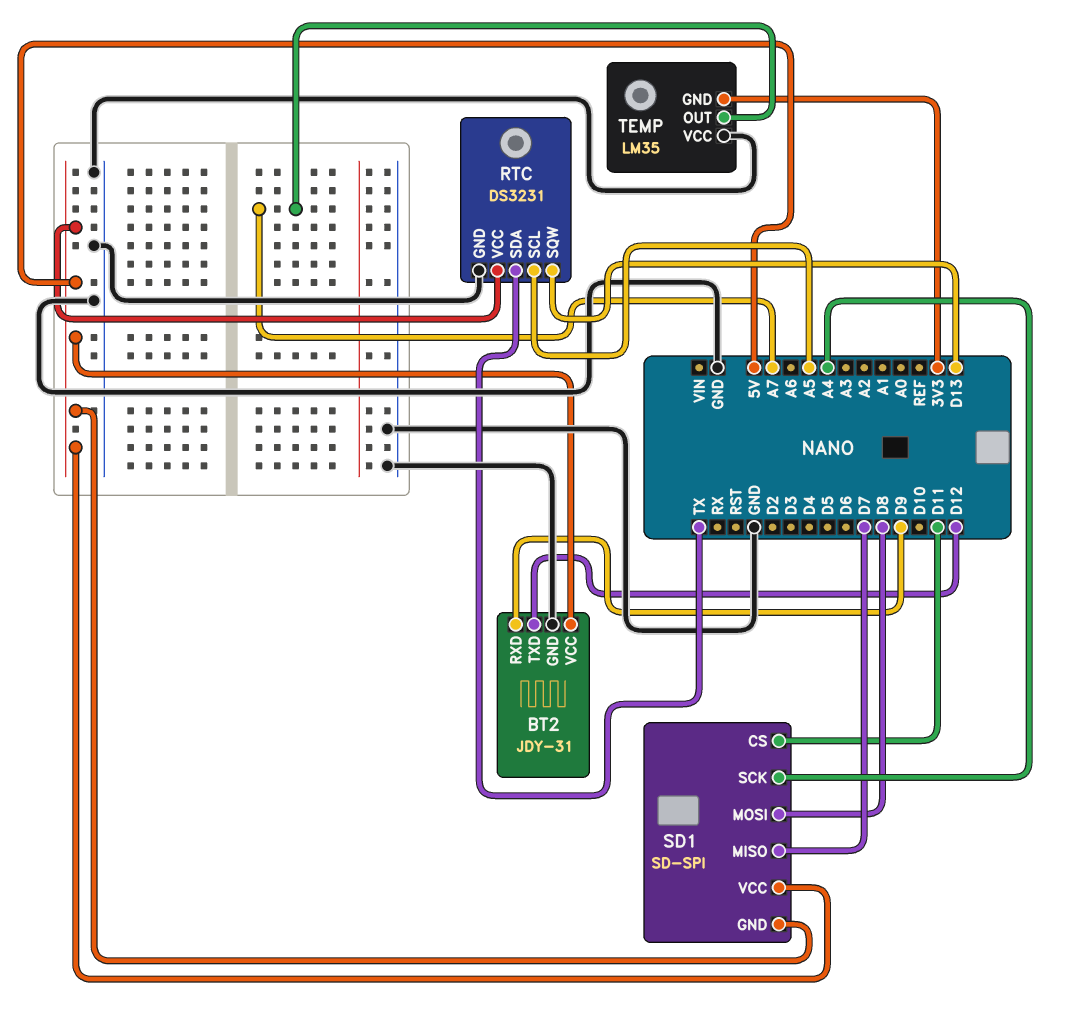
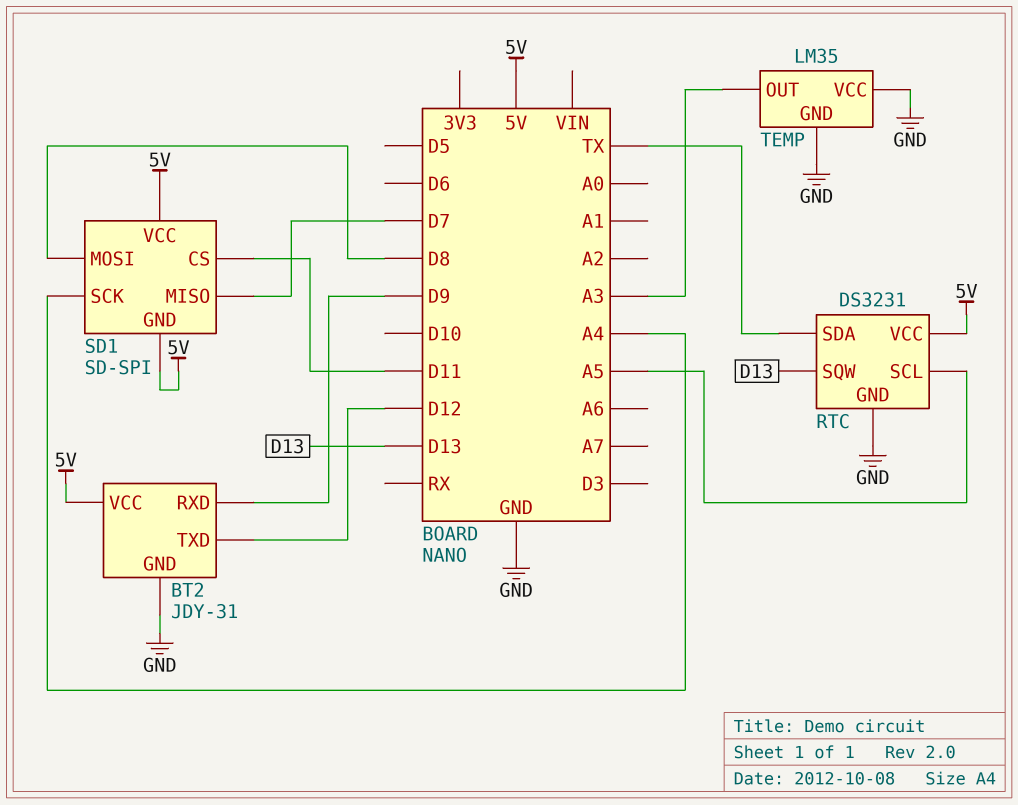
TEMP pin GND: 3V3 -> GND
TEMP pin OUT: A7 -> A3

